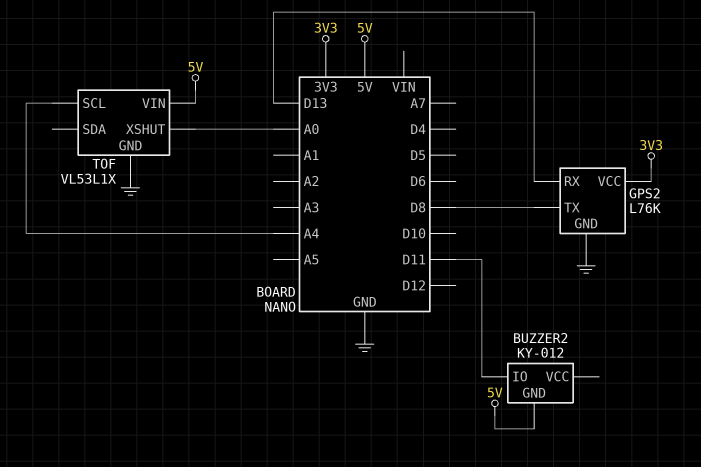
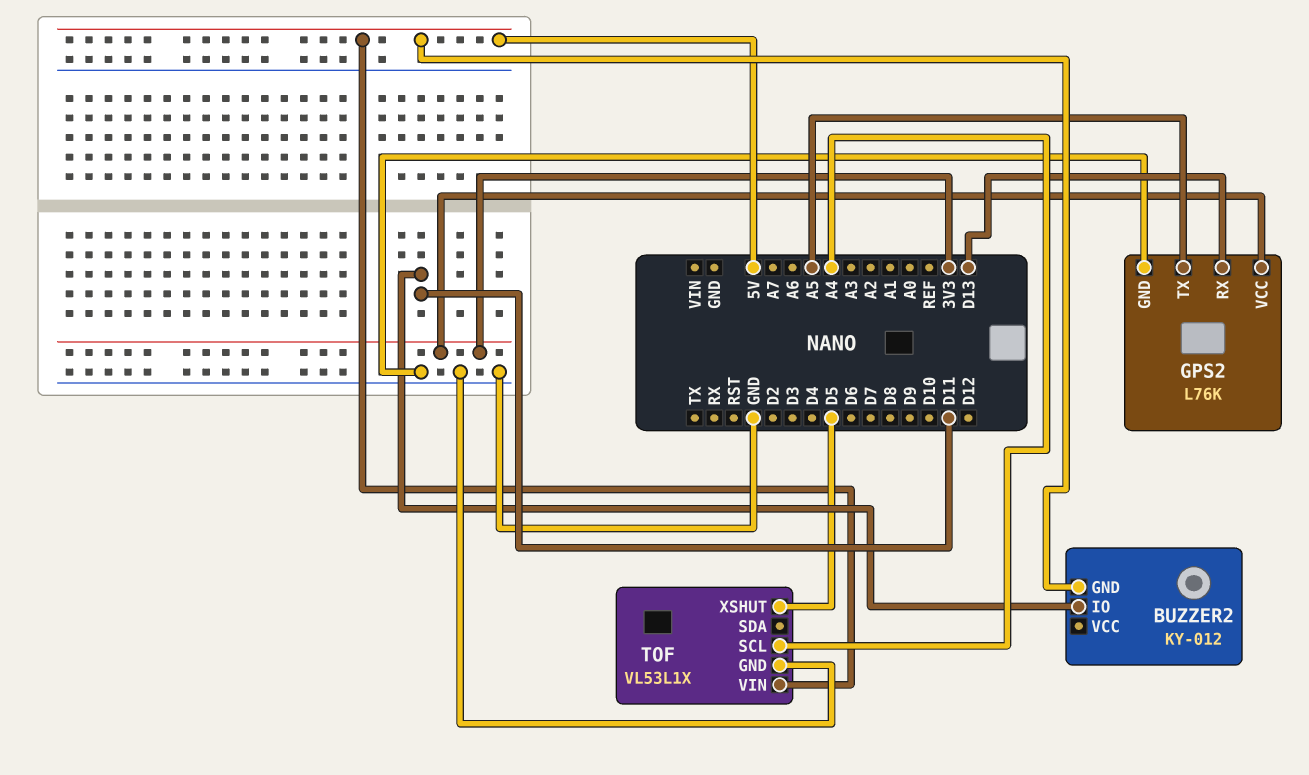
GPS2 pin TX: D8 -> A5
TOF pin XSHUT: A0 -> D5

